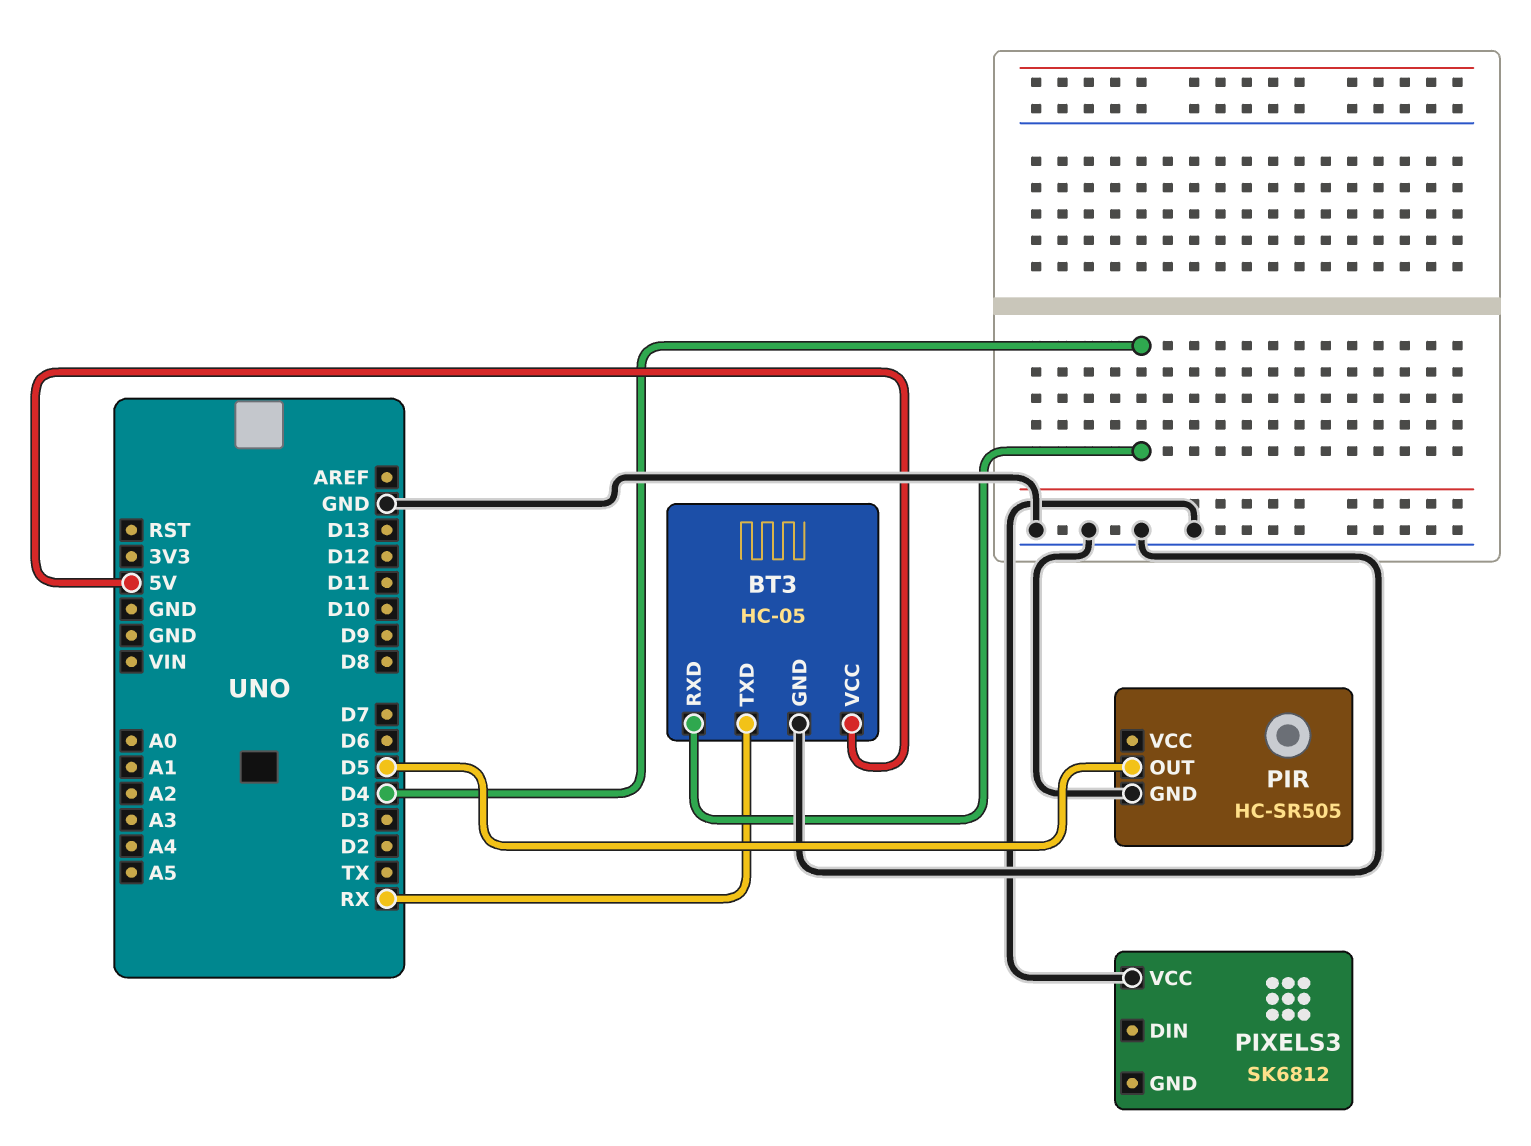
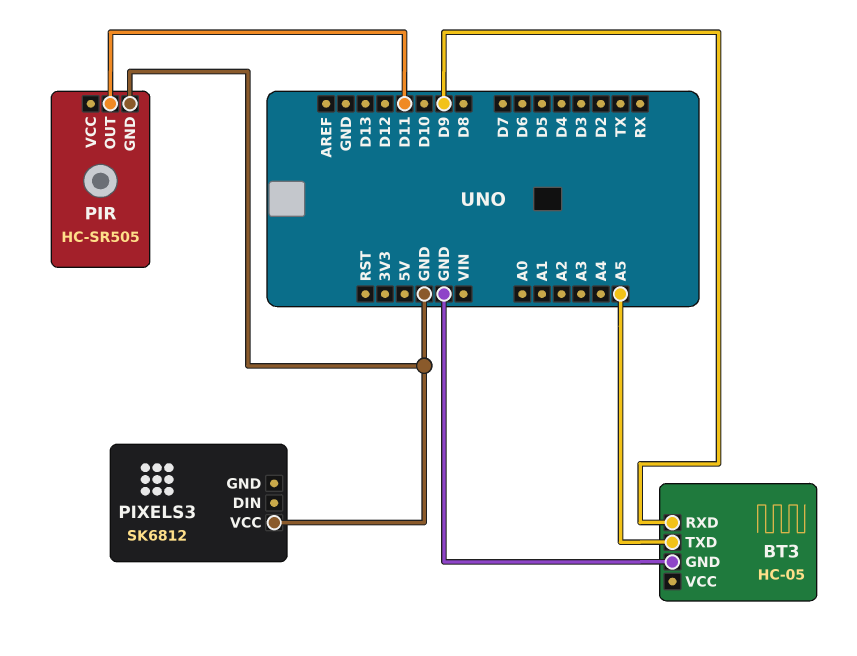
BT3 pin RXD: D4 -> D9
BT3 pin TXD: RX -> A5
BT3 pin VCC: 5V -> none
PIR pin OUT: D5 -> D11

